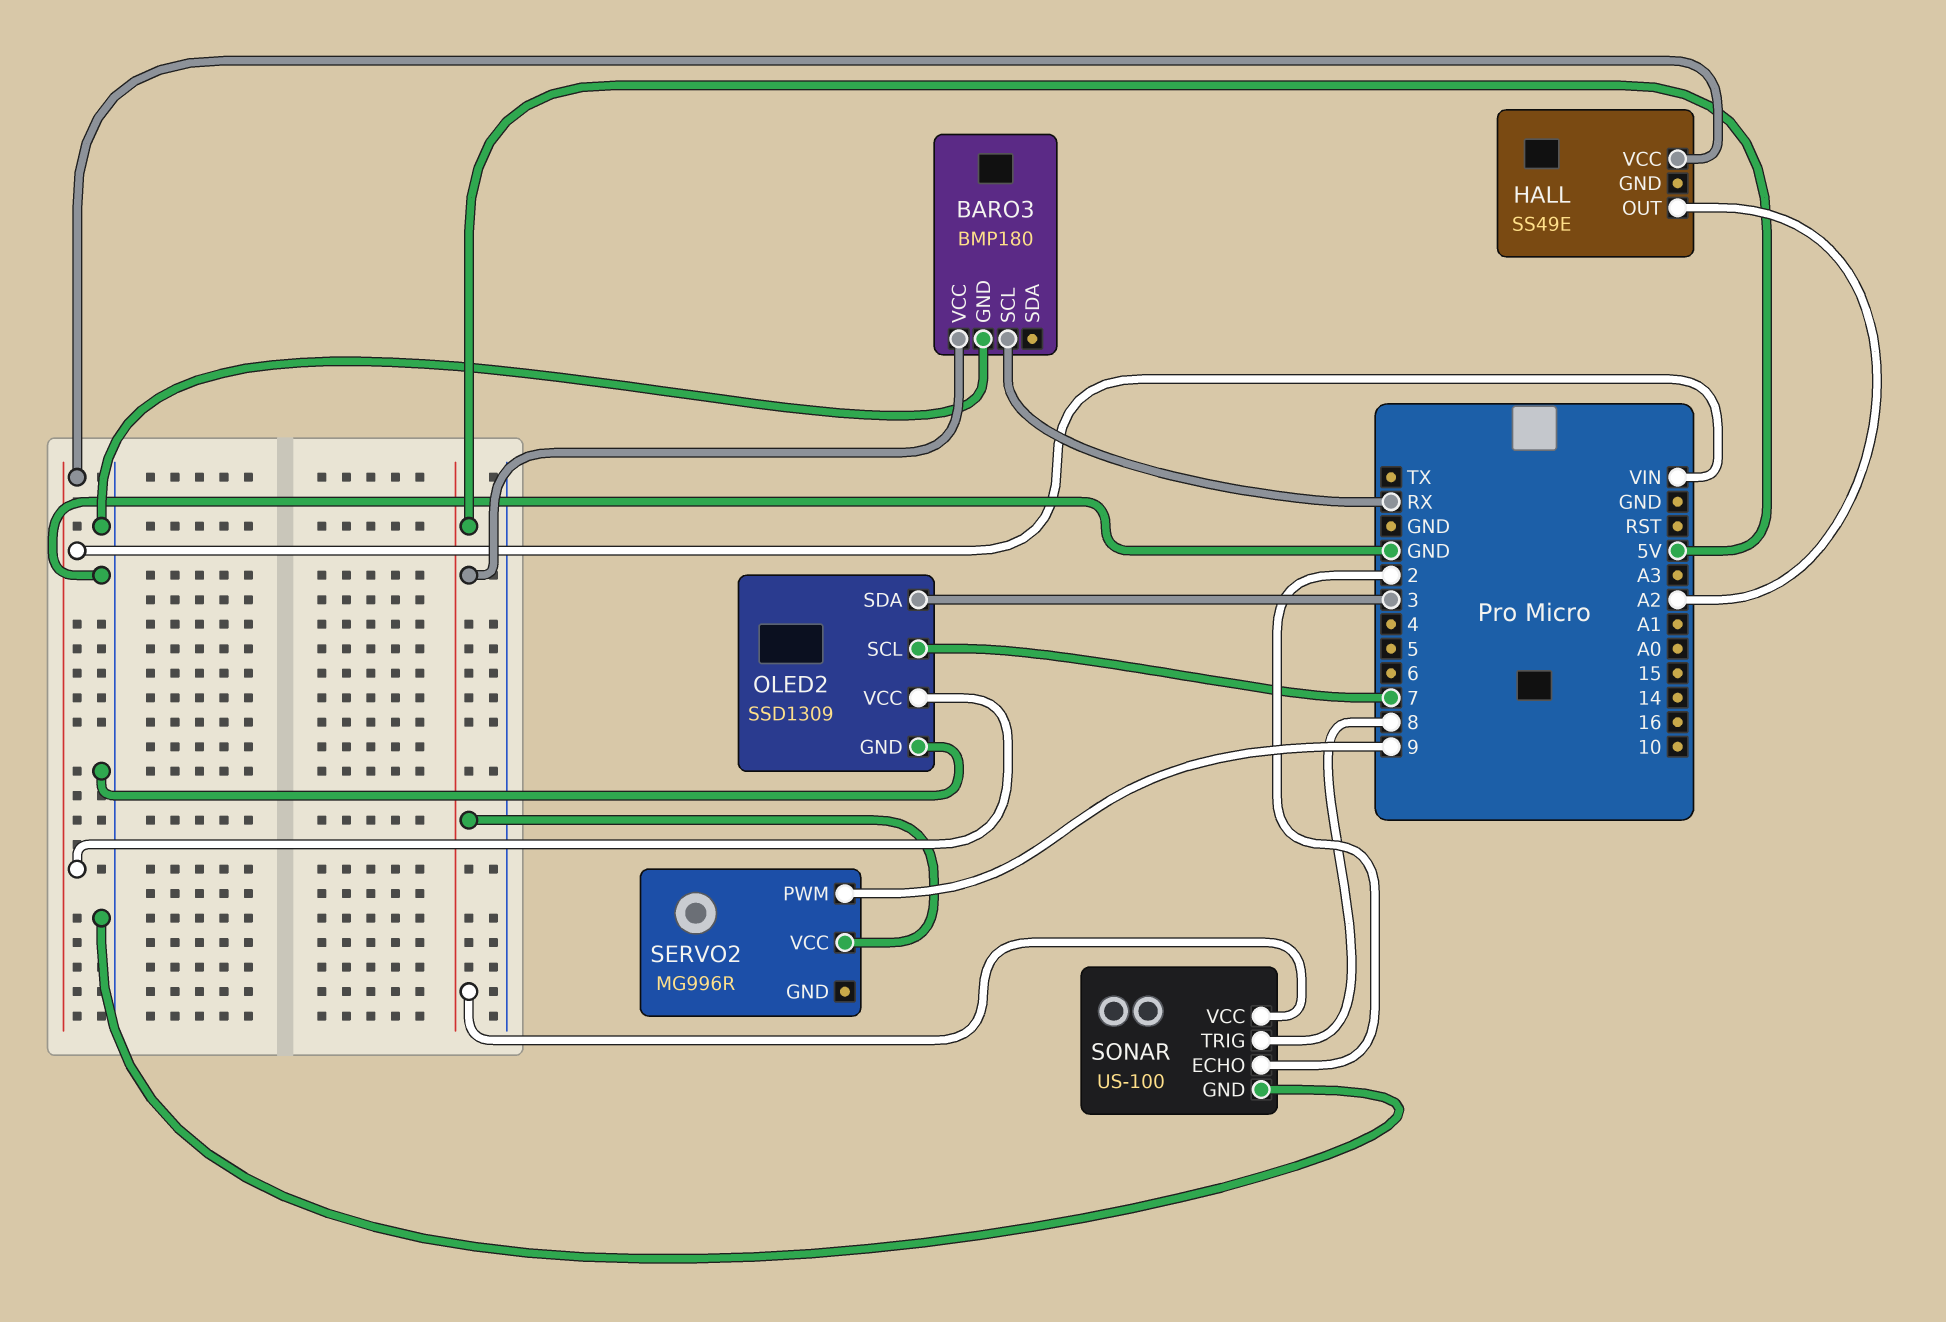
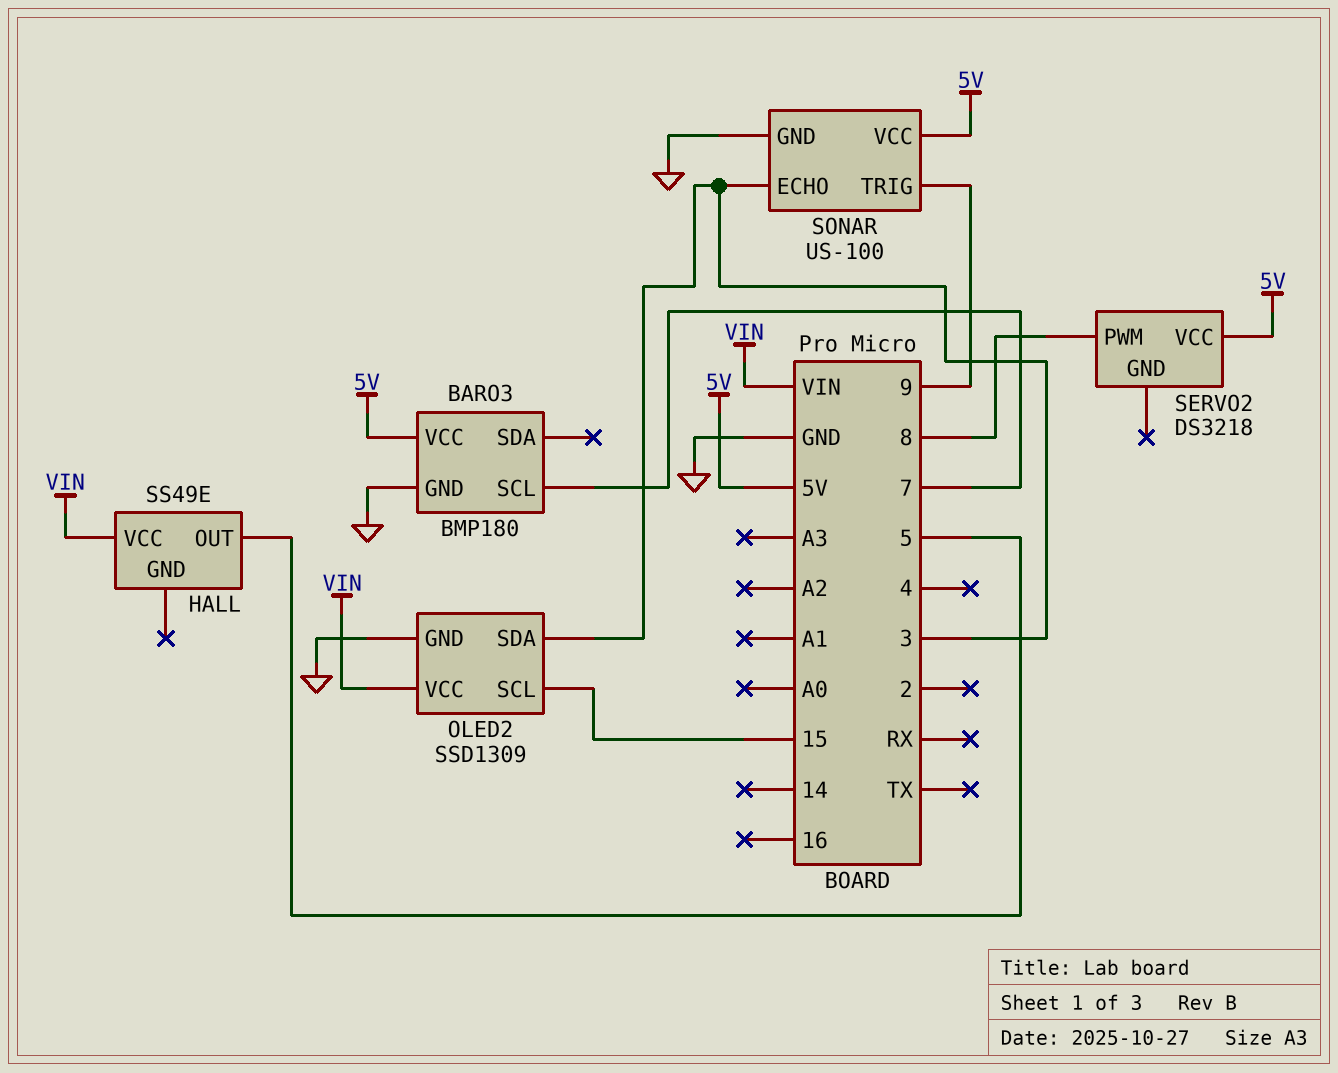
BARO3 pin SCL: RX -> 7
HALL pin OUT: A2 -> 5
OLED2 pin SCL: 7 -> 15
SERVO2: MG996R -> DS3218
SERVO2 pin PWM: 9 -> 8
SONAR pin ECHO: 2 -> 3
SONAR pin TRIG: 8 -> 9

